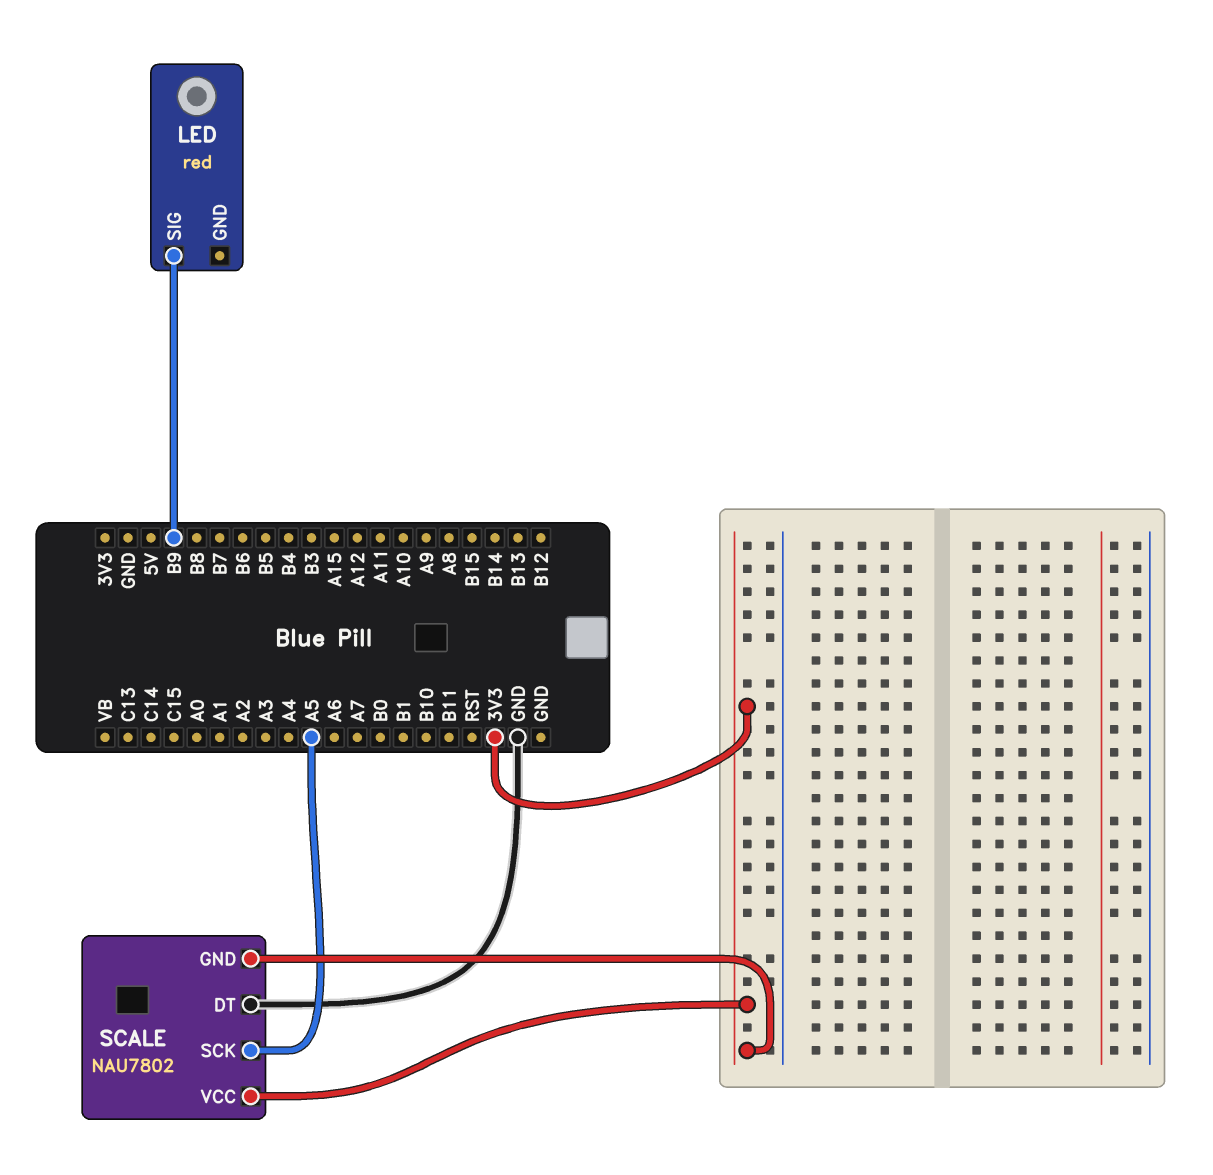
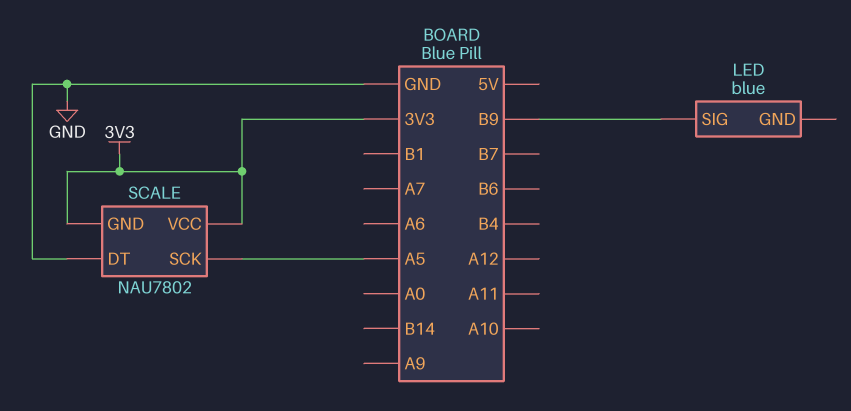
LED: red -> blue

